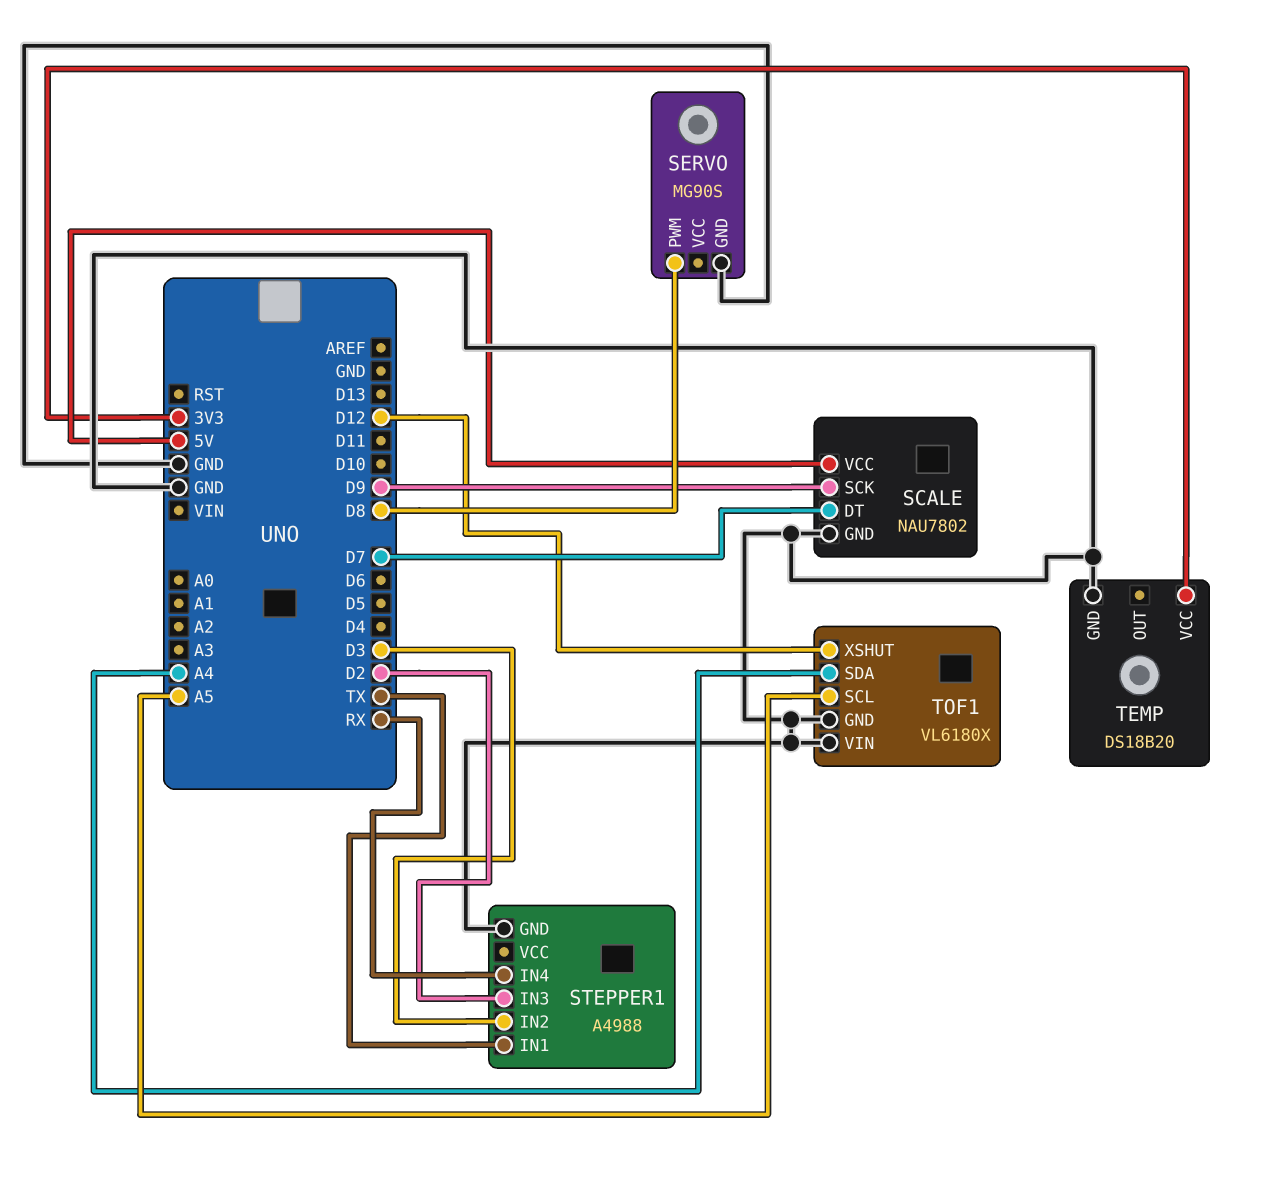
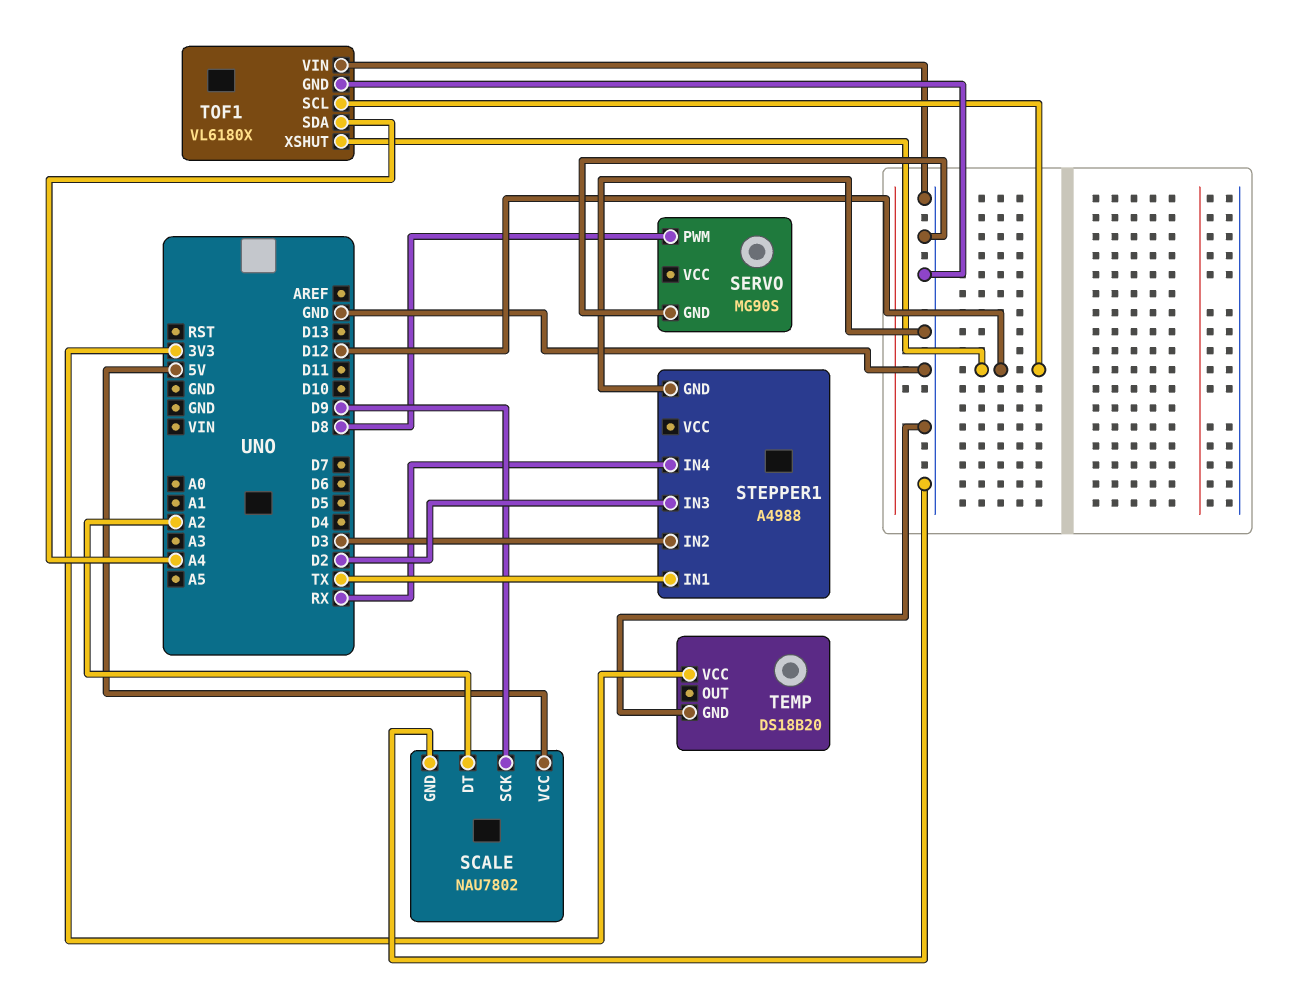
SCALE pin DT: D7 -> A2
TOF1 pin SCL: A5 -> D12

